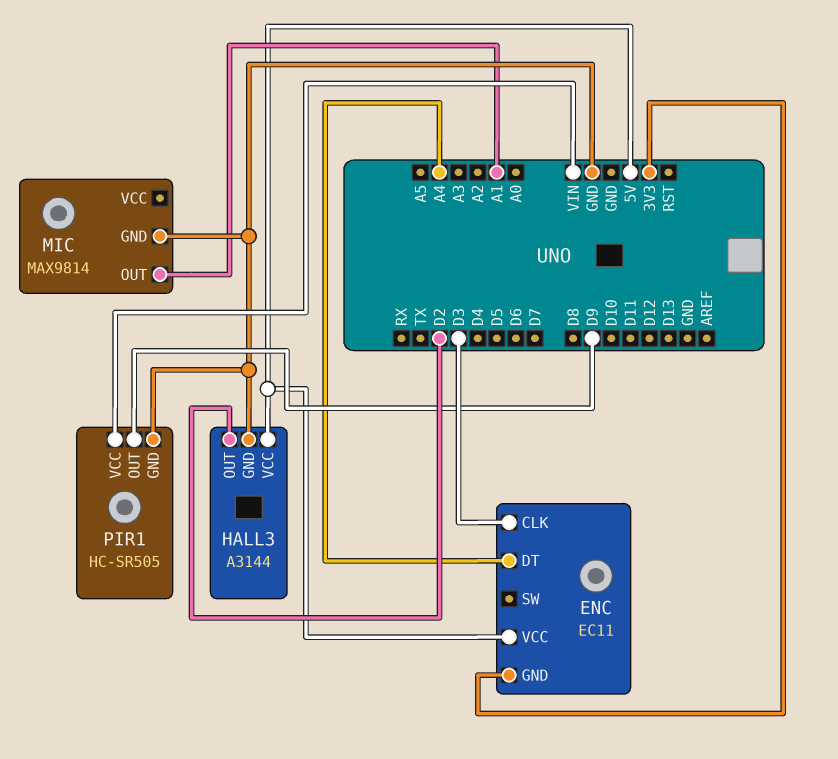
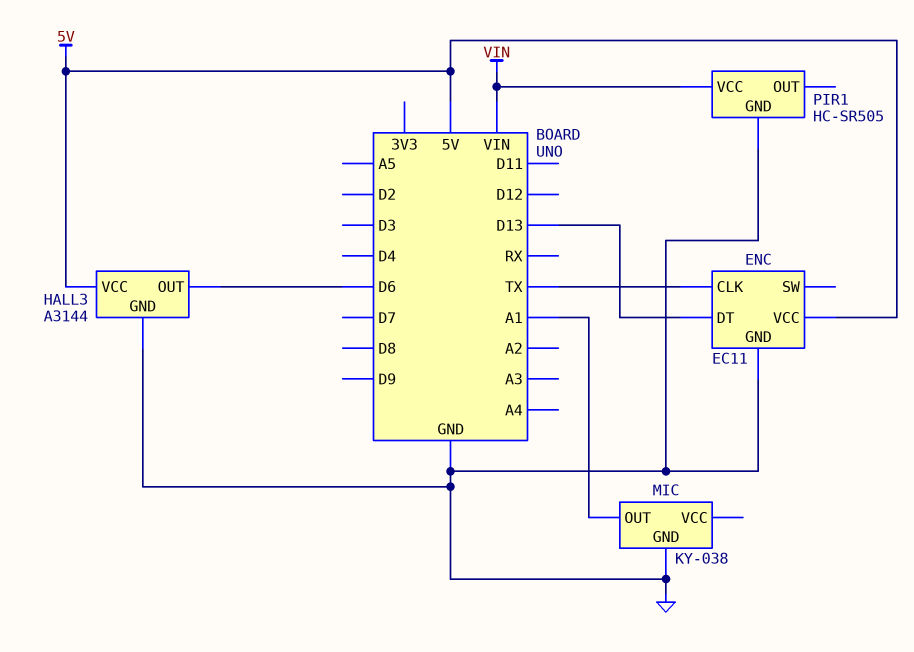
ENC pin CLK: D3 -> TX
ENC pin DT: A4 -> D13
ENC pin GND: 3V3 -> GND
HALL3 pin OUT: D2 -> D6
MIC: MAX9814 -> KY-038
PIR1 pin OUT: D9 -> none

